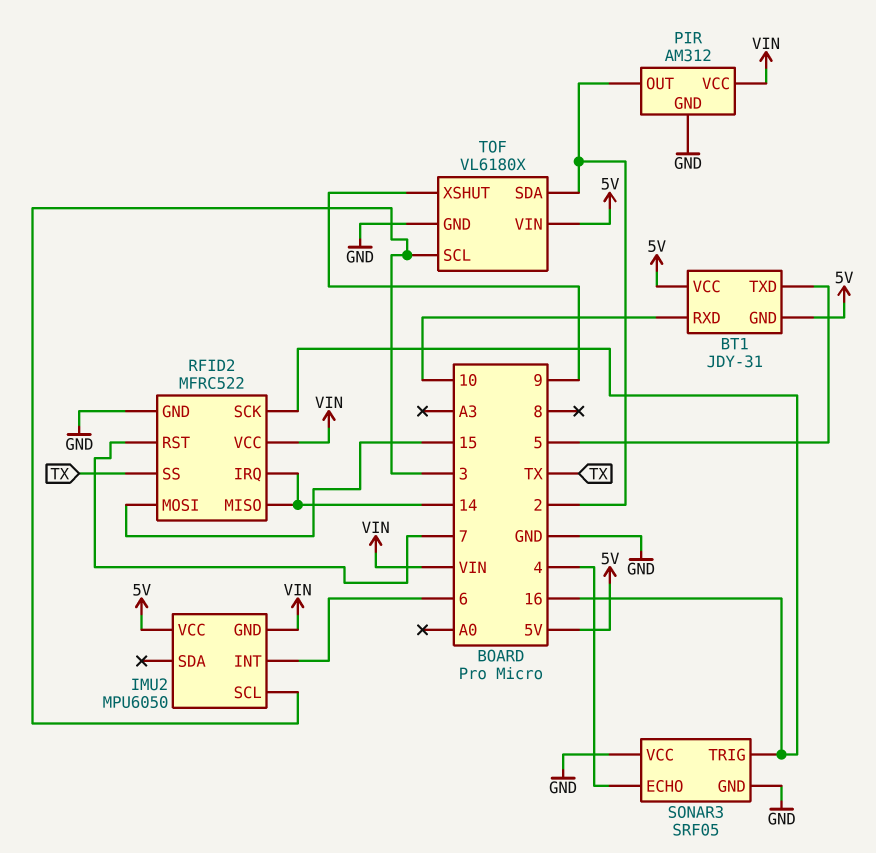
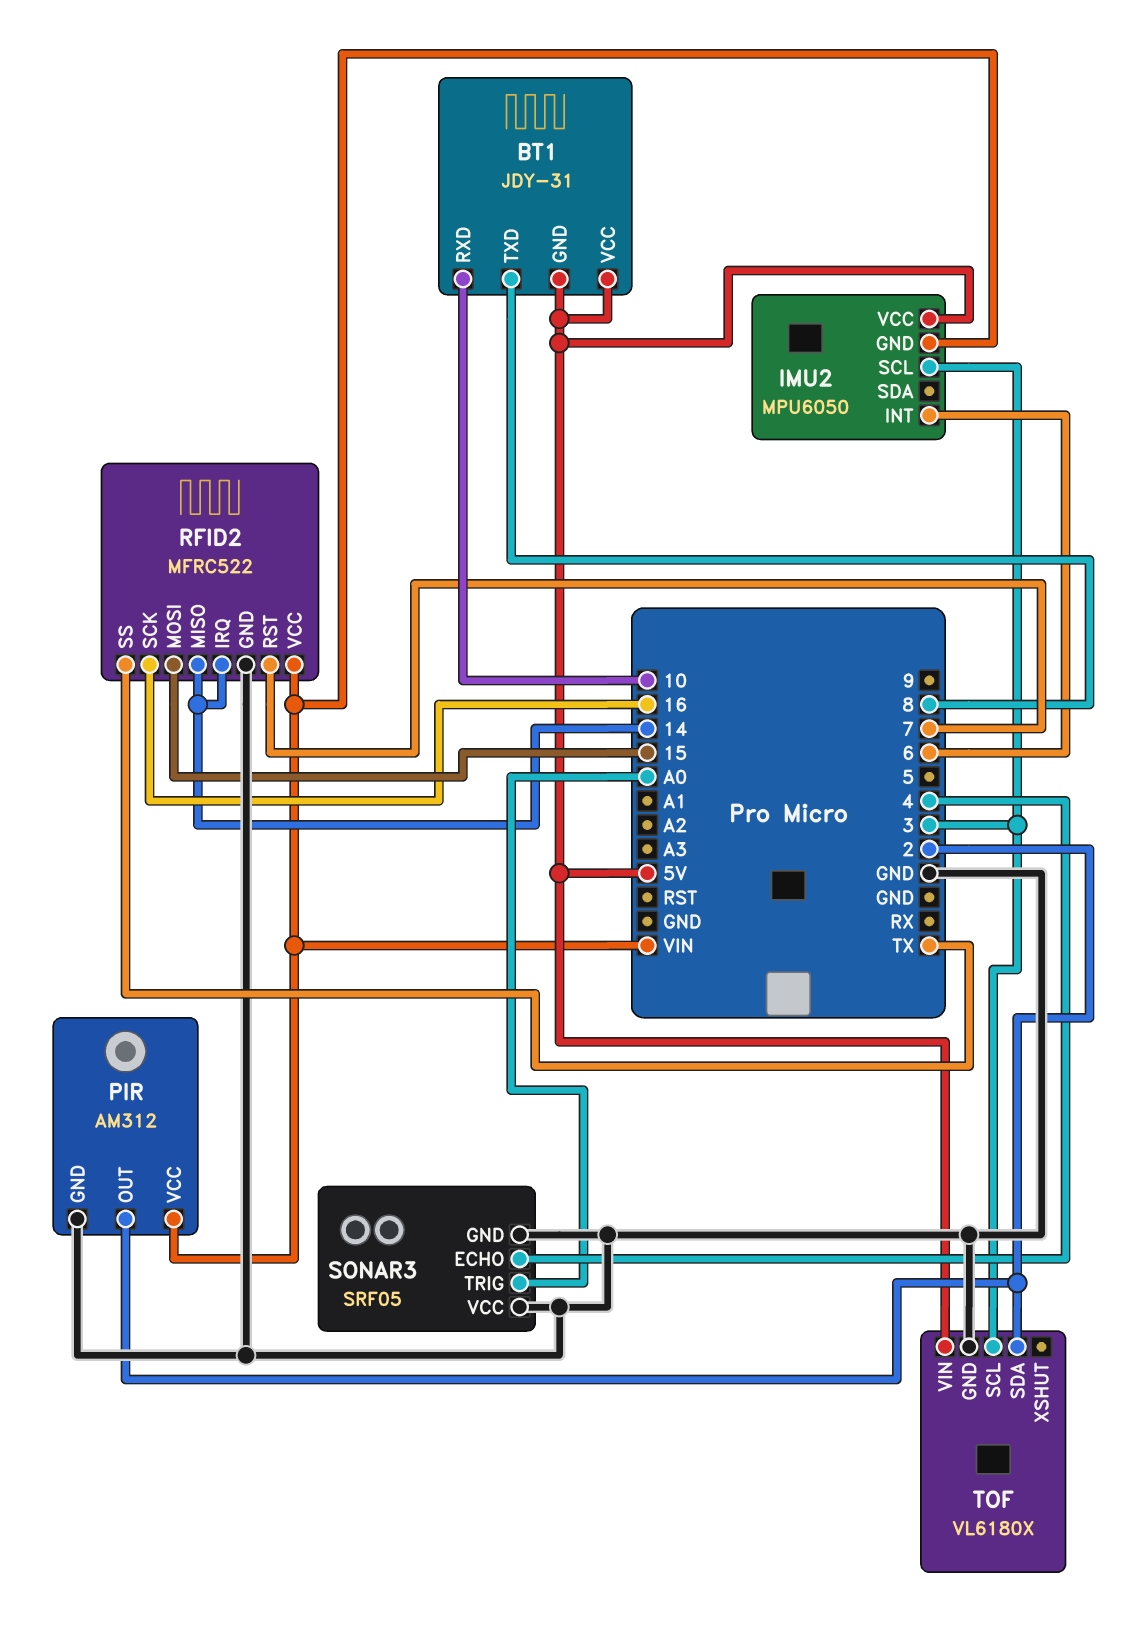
BT1 pin TXD: 5 -> 8
SONAR3 pin TRIG: 16 -> A0
TOF pin XSHUT: 9 -> none

